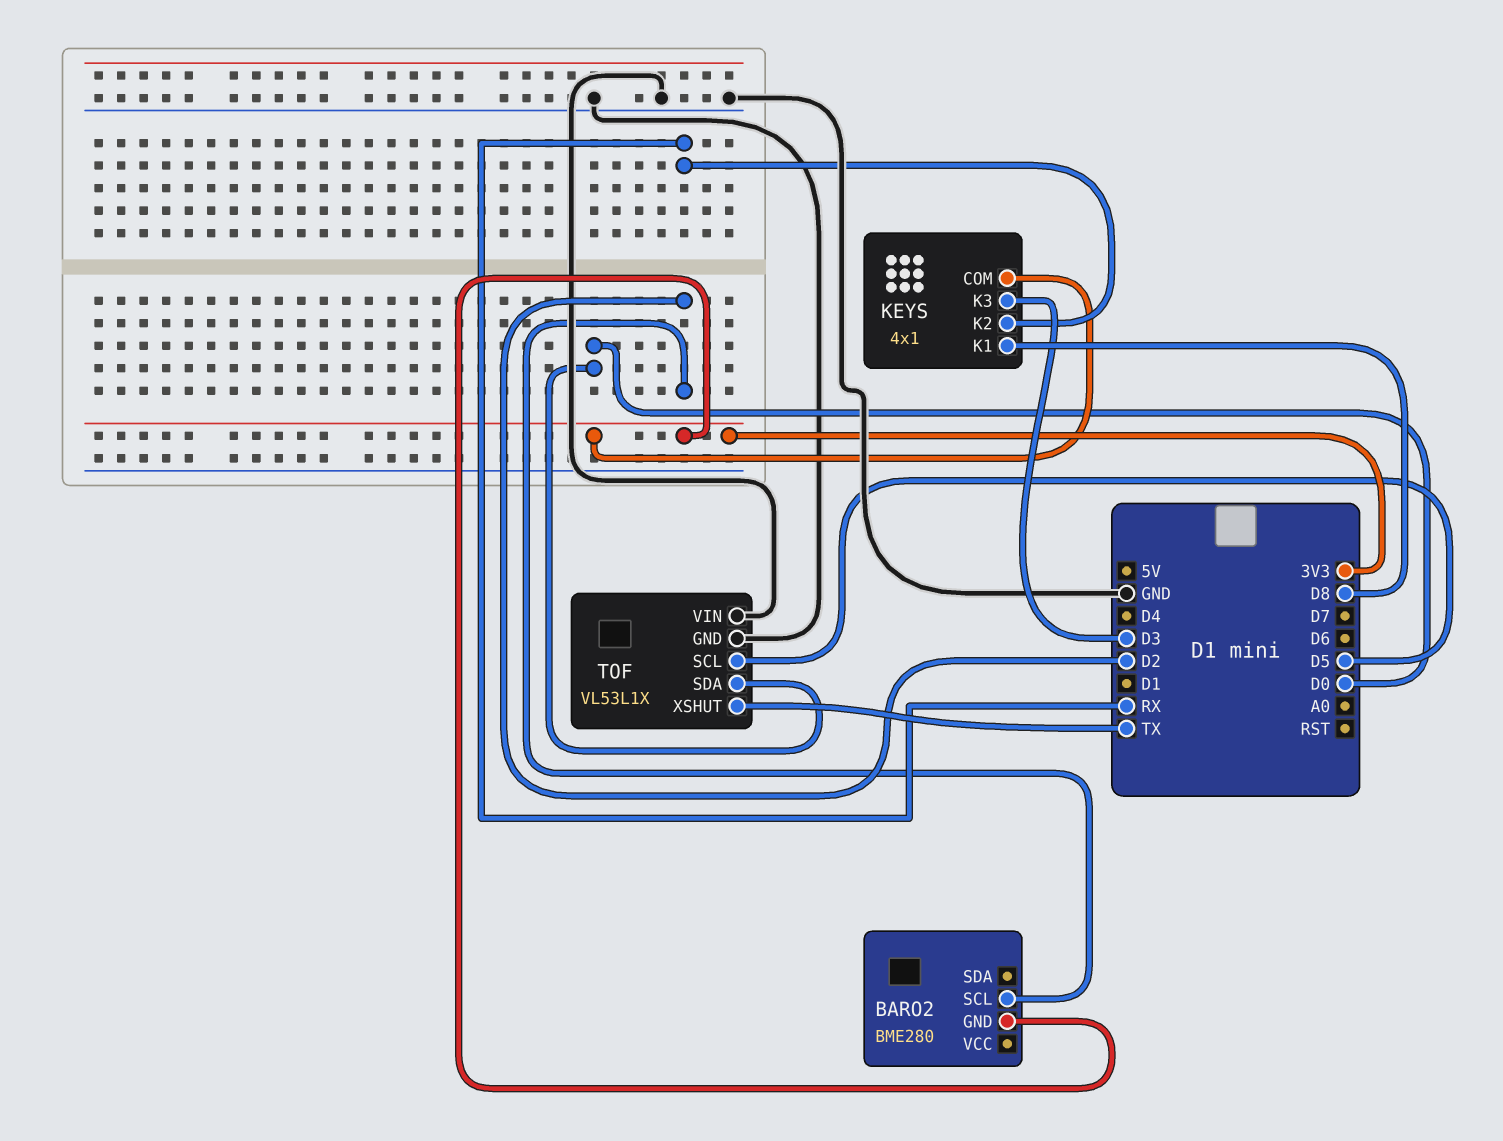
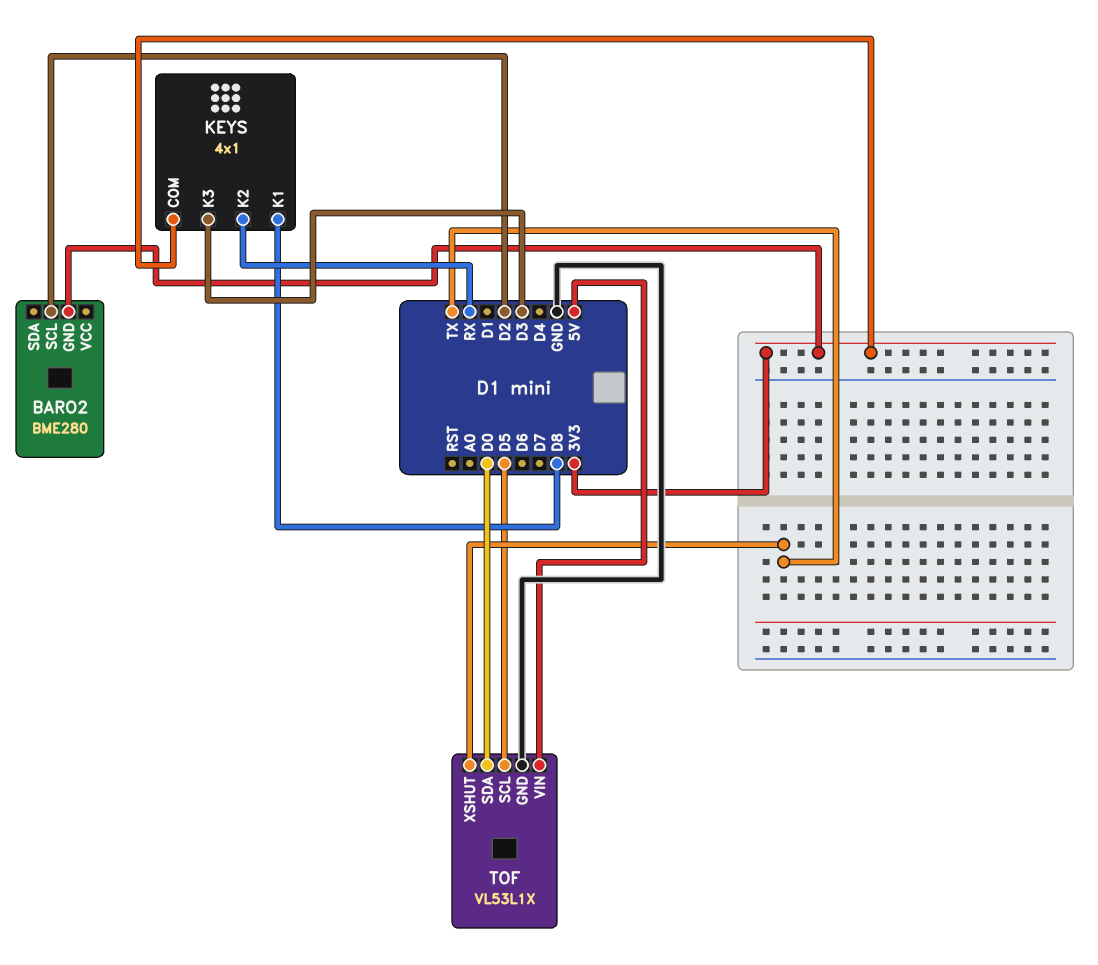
TOF pin VIN: GND -> 5V

